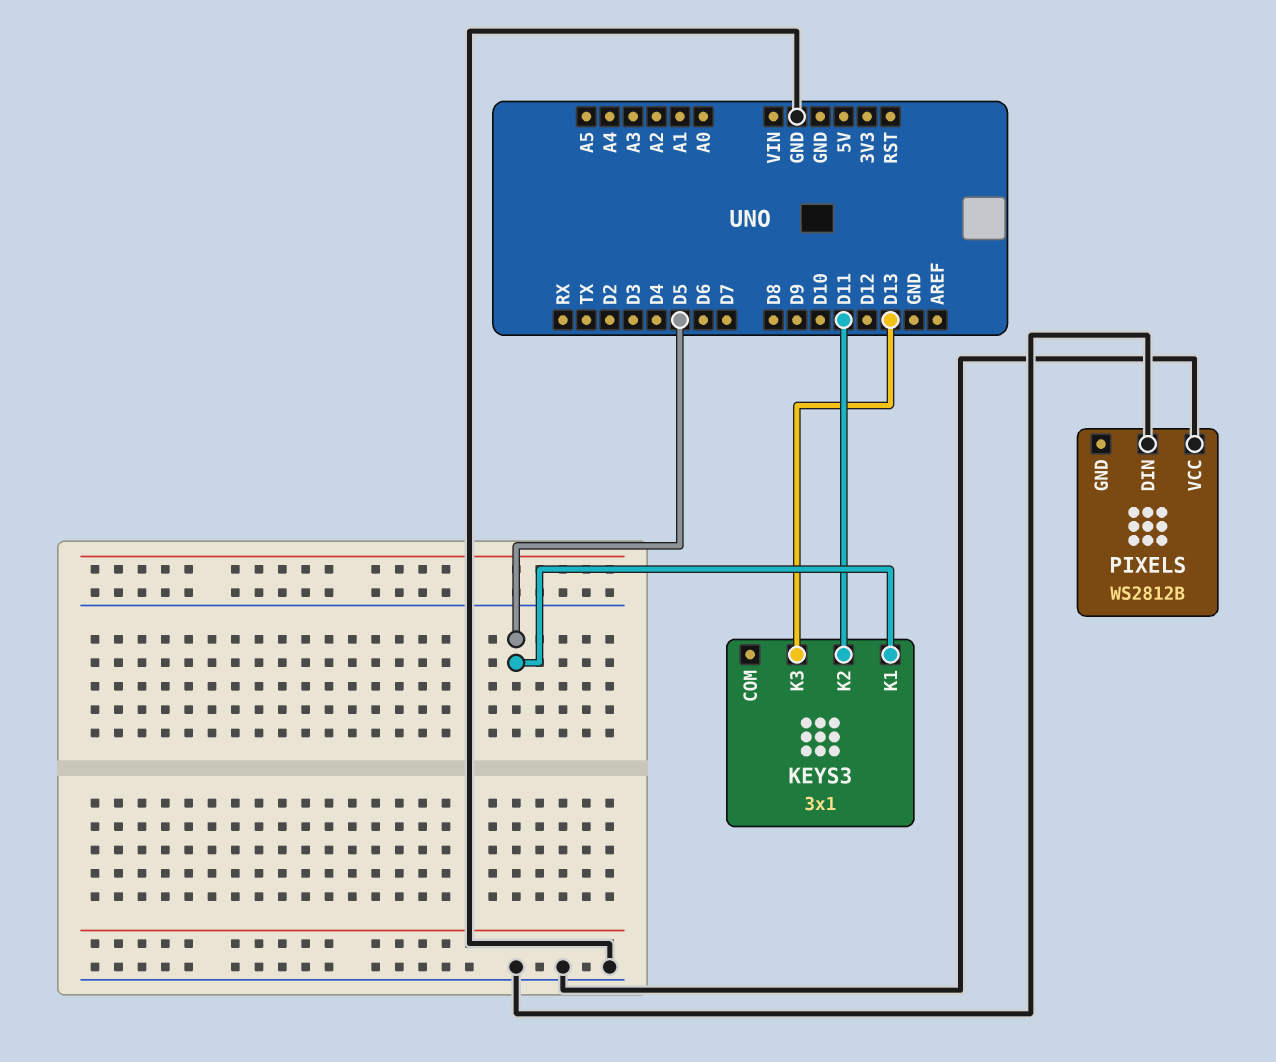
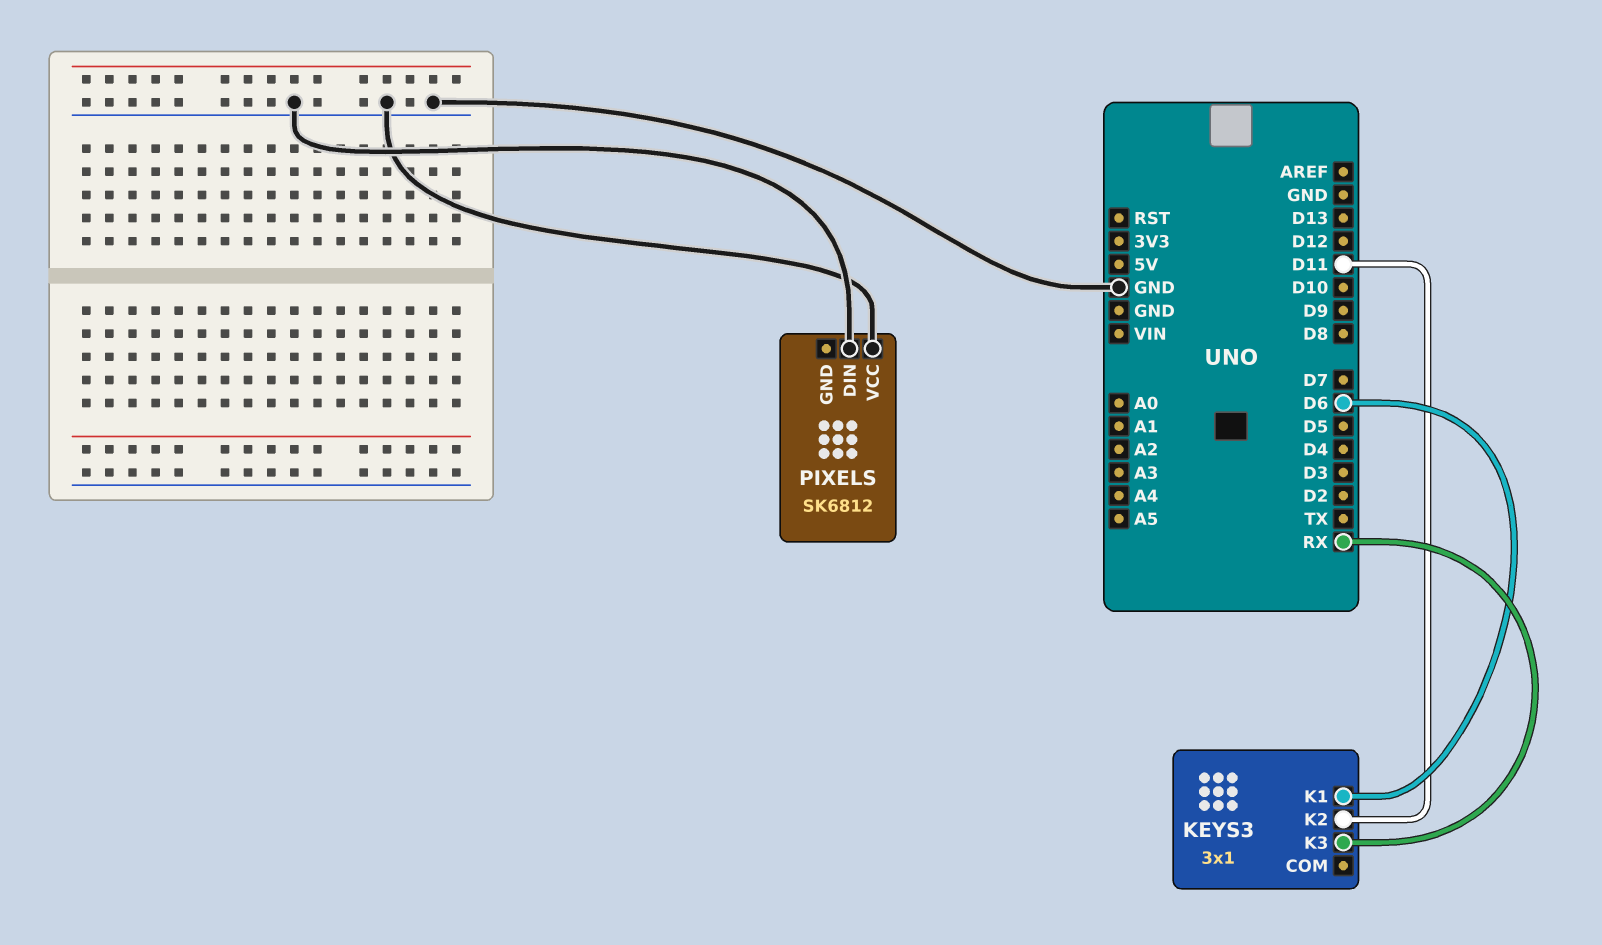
KEYS3 pin K1: D5 -> D6
KEYS3 pin K3: D13 -> RX
PIXELS: WS2812B -> SK6812

